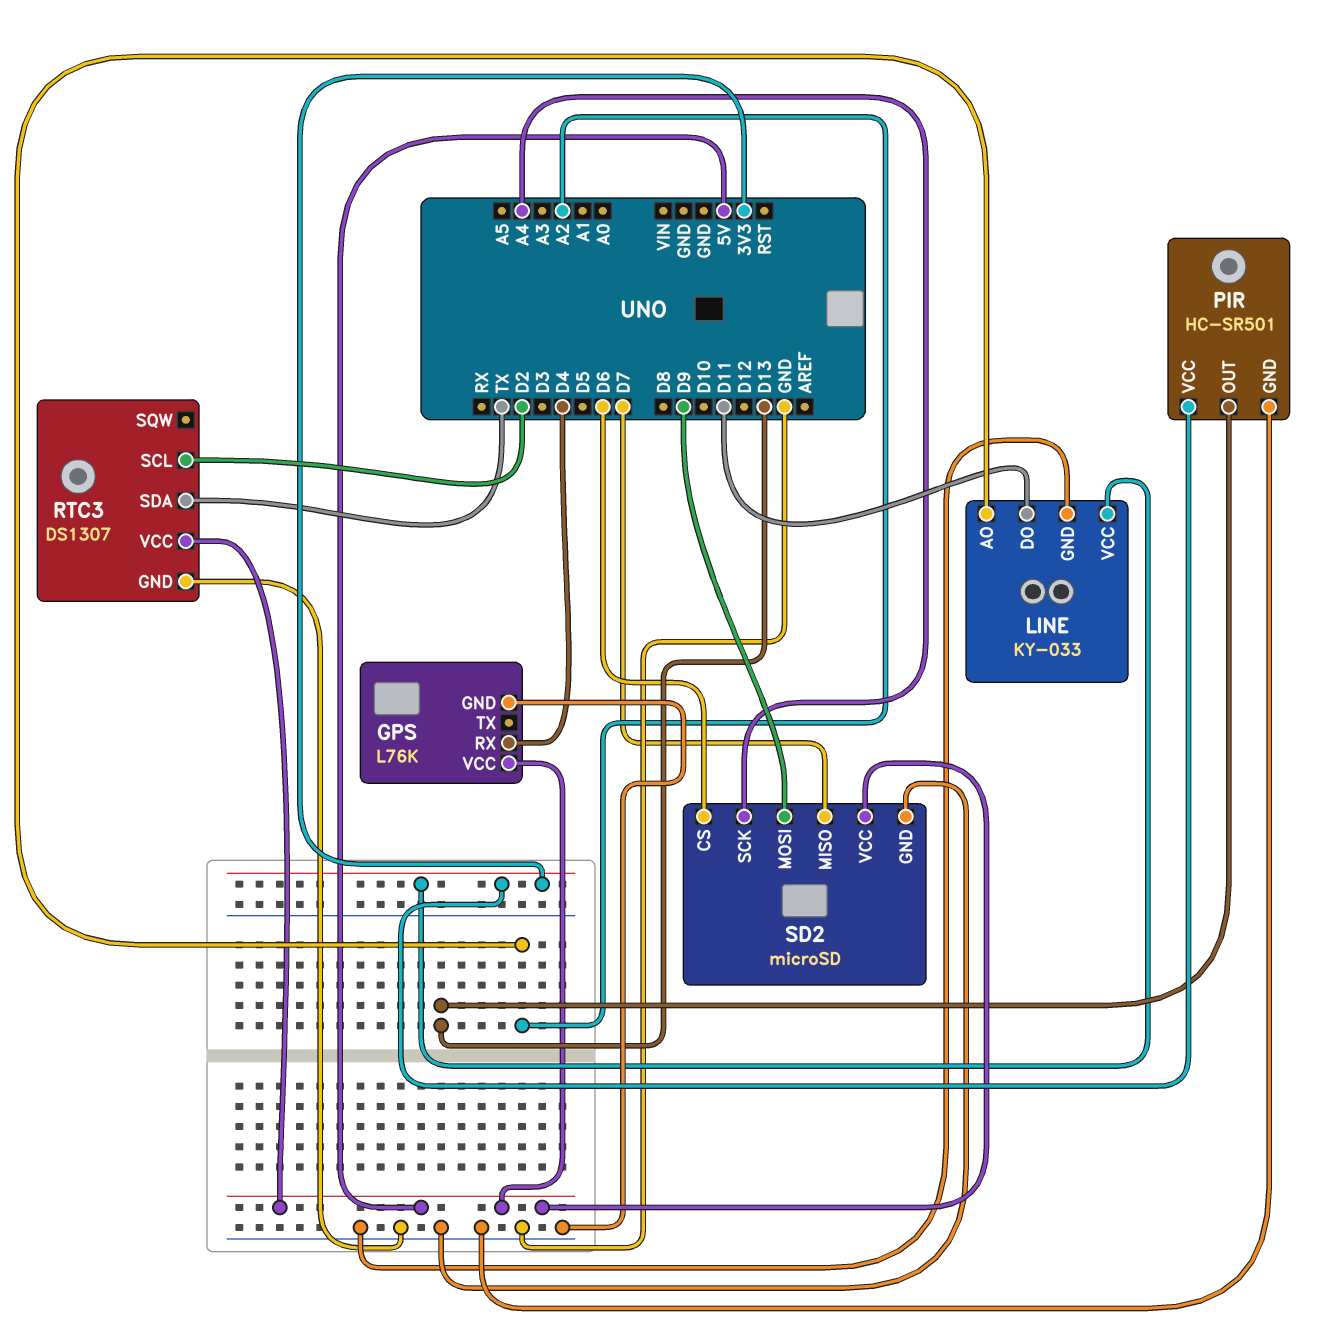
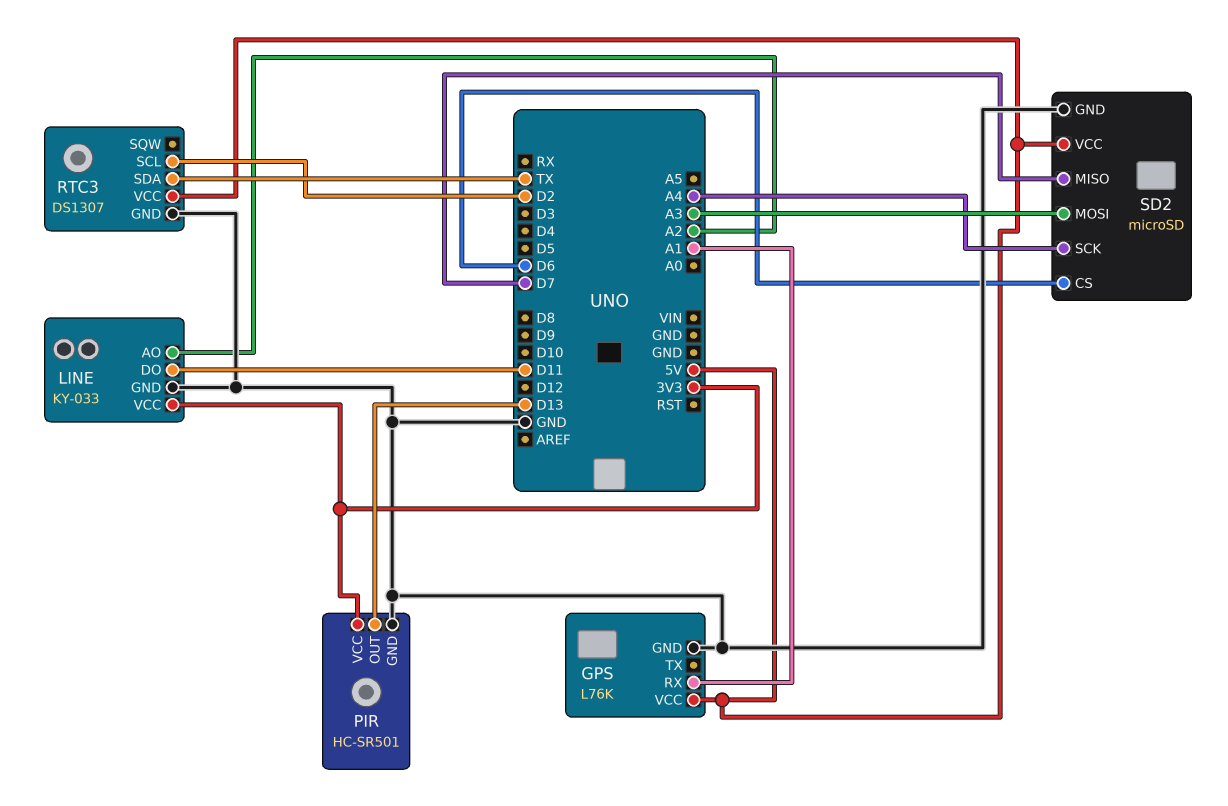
GPS pin RX: D4 -> A1
SD2 pin MOSI: D9 -> A3

